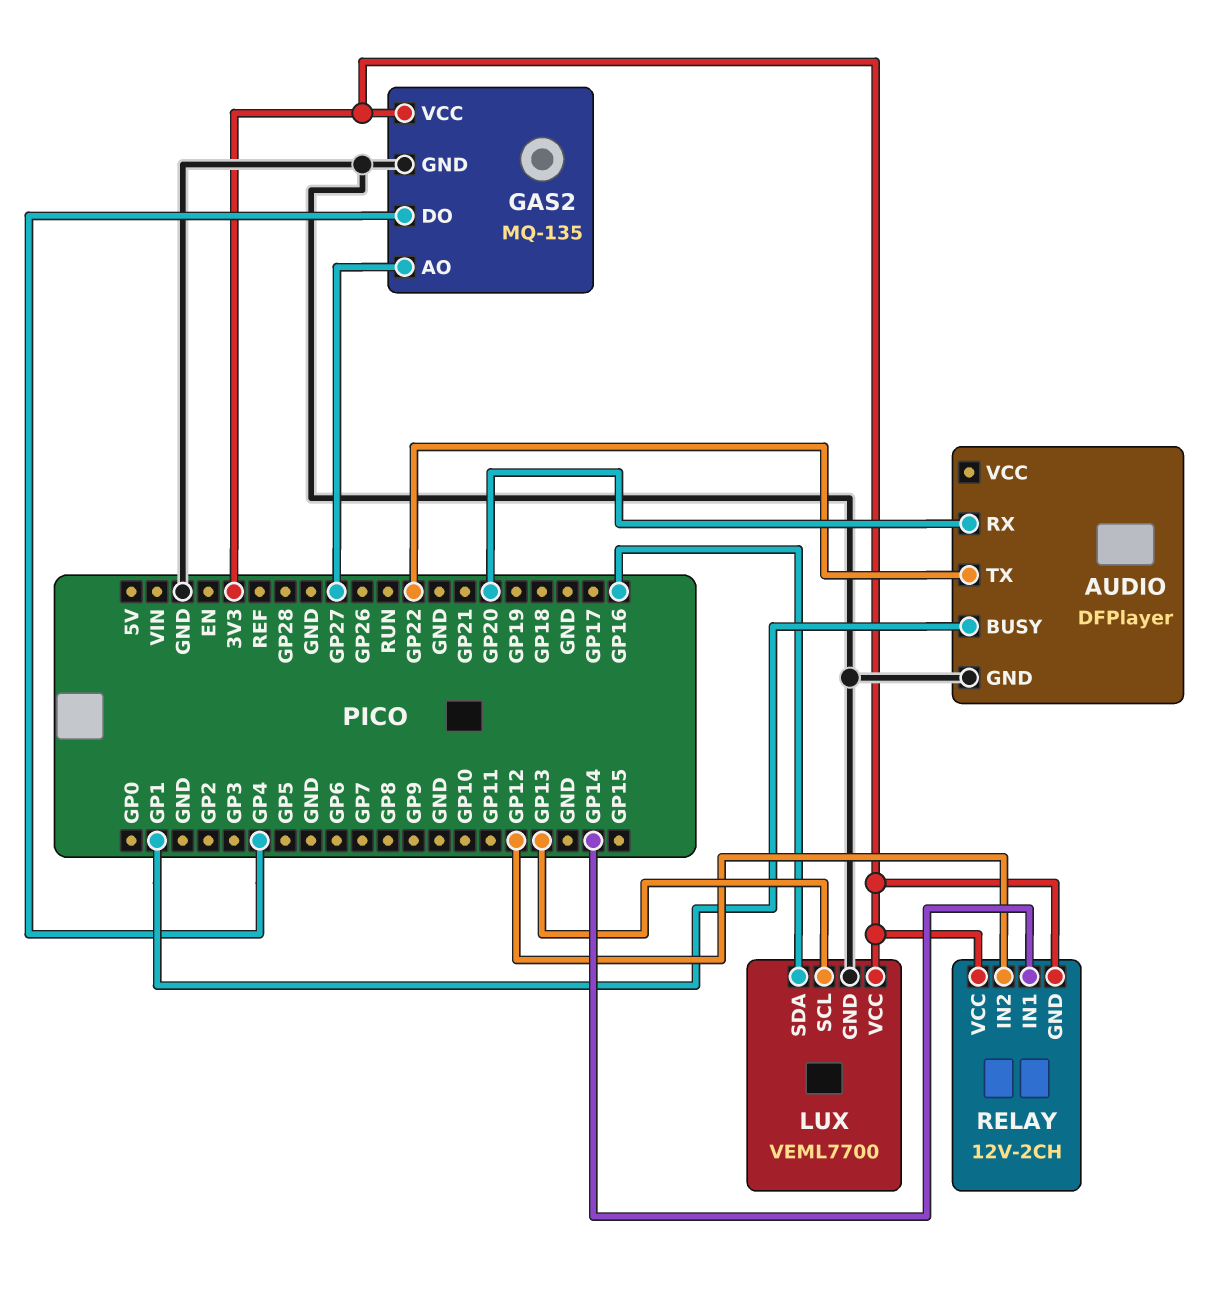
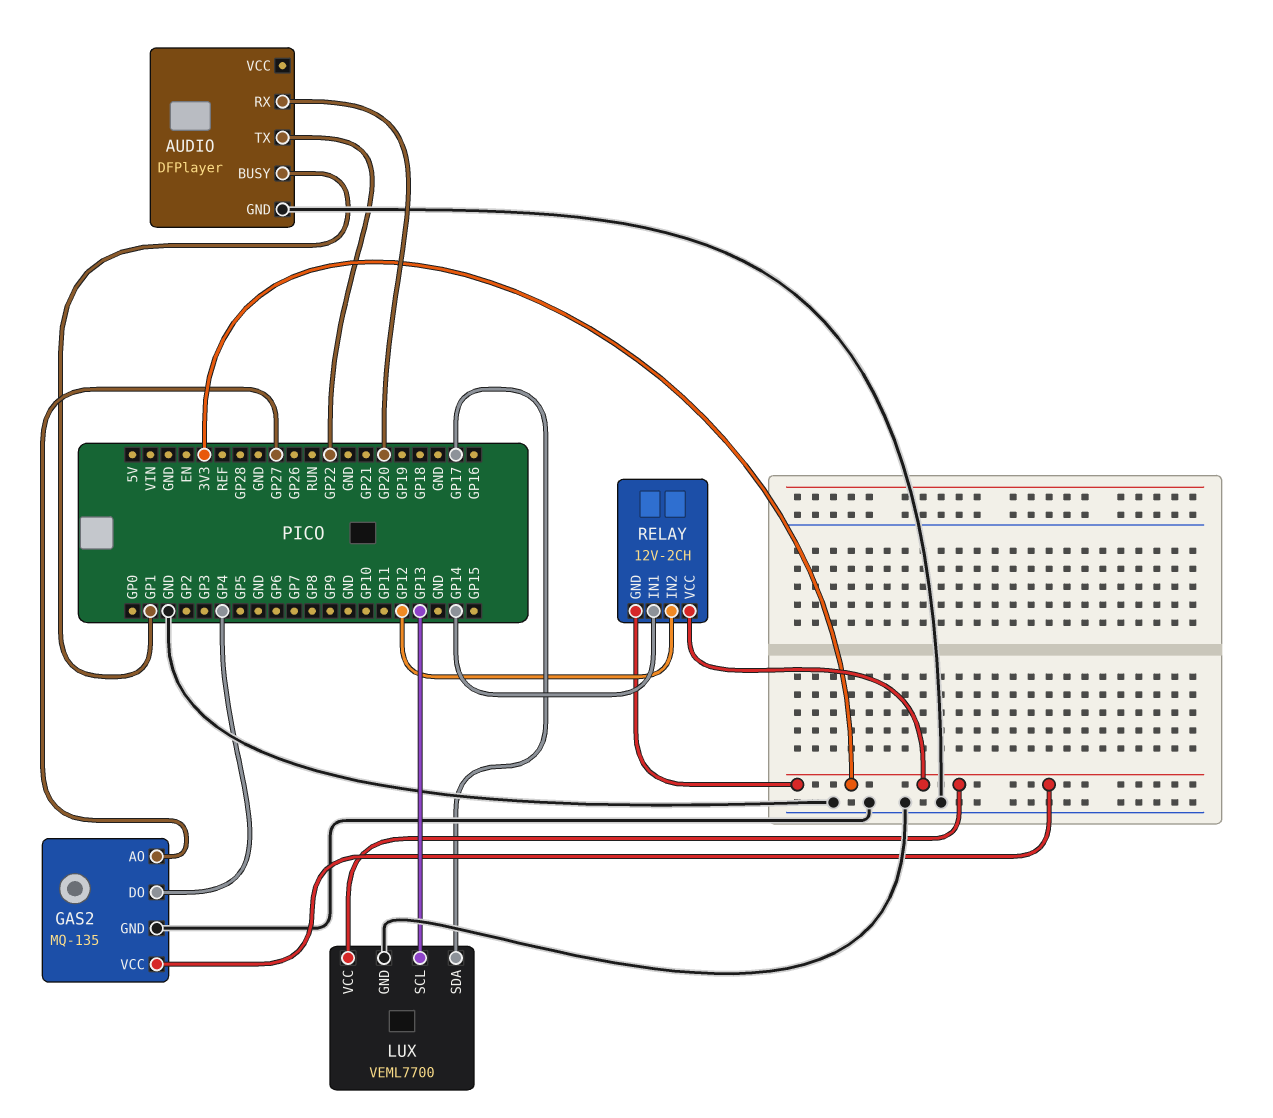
LUX pin SDA: GP16 -> GP17

